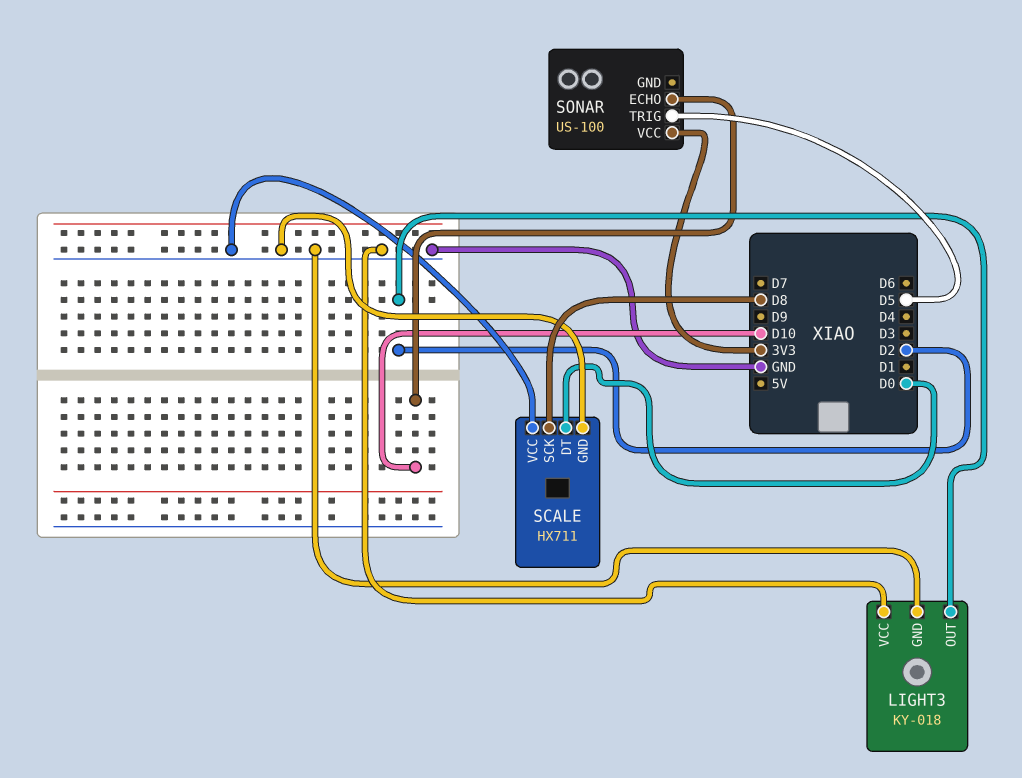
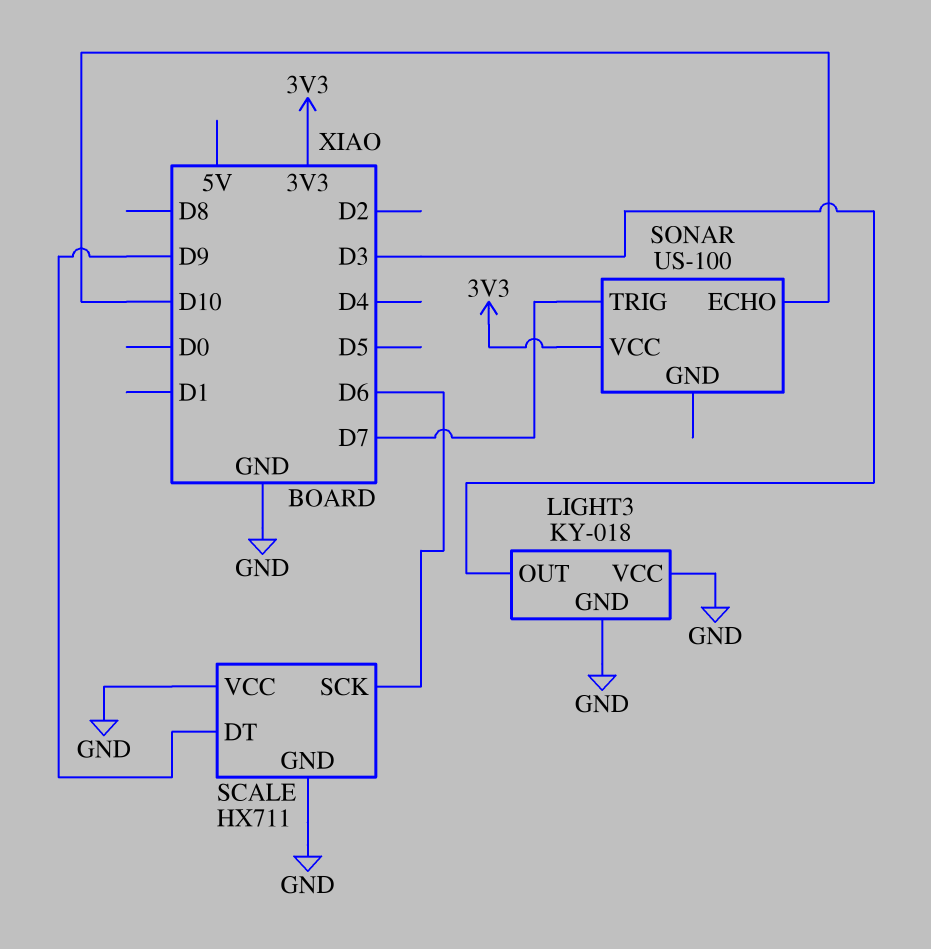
LIGHT3 pin OUT: D2 -> D3
SCALE pin DT: D0 -> D9
SCALE pin SCK: D8 -> D6
SONAR pin TRIG: D5 -> D7

